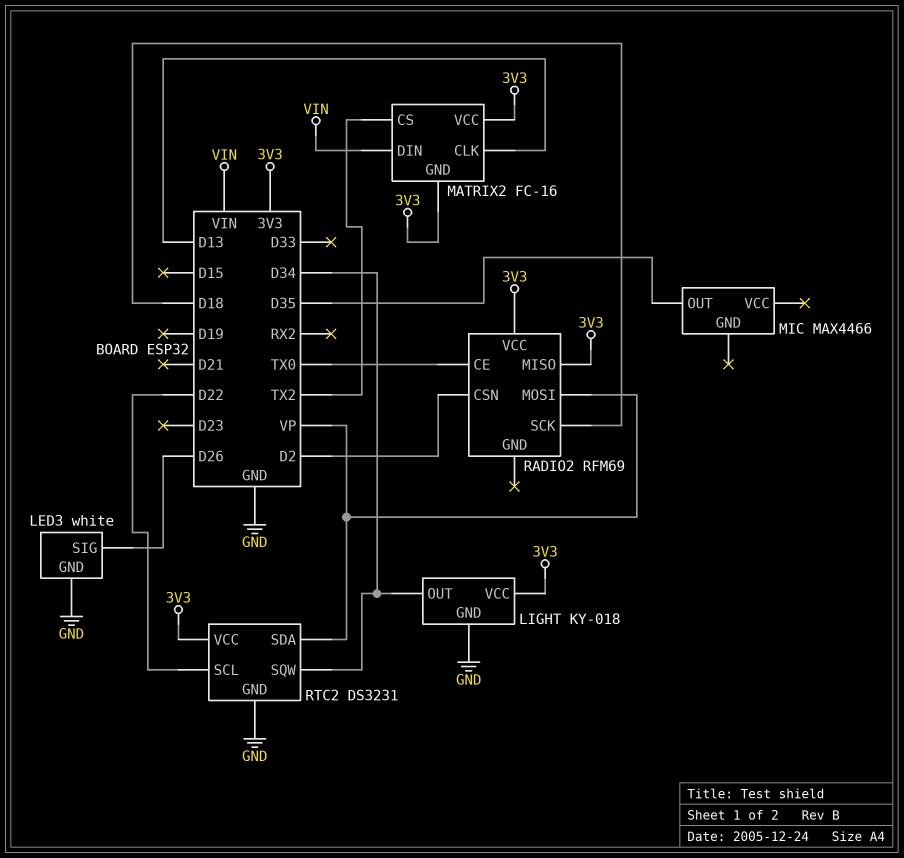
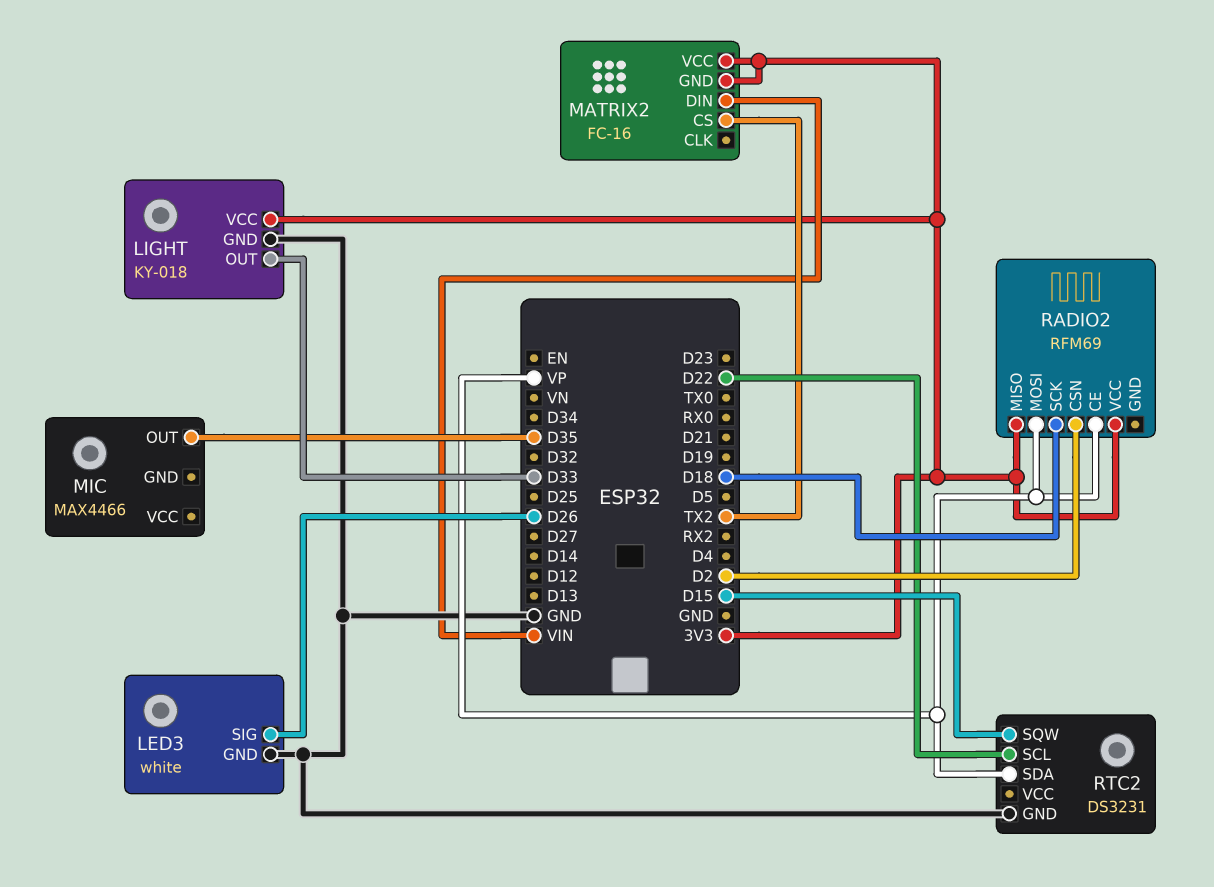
LIGHT pin OUT: D34 -> D33
MATRIX2 pin CLK: D13 -> none
RADIO2 pin CE: TX0 -> VP
RTC2 pin SQW: D34 -> D15
RTC2 pin VCC: 3V3 -> none

